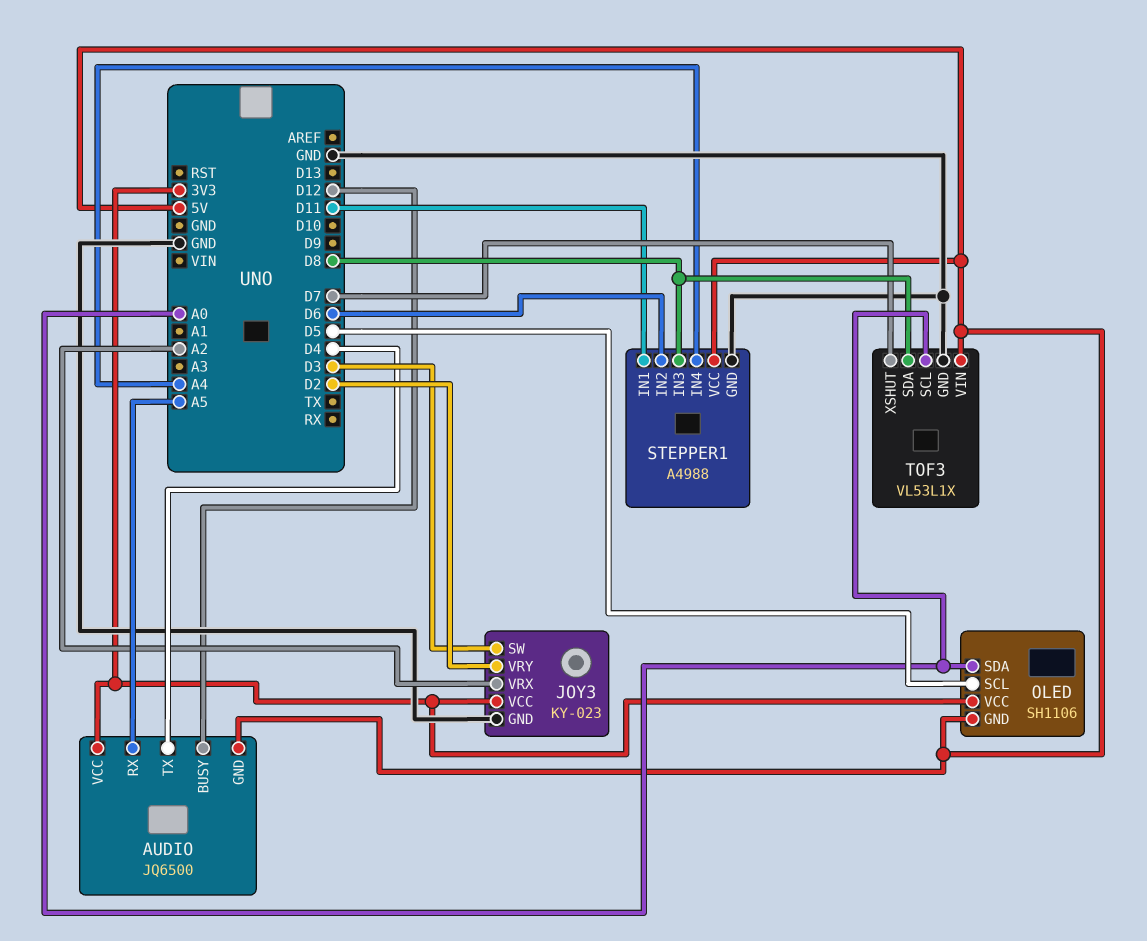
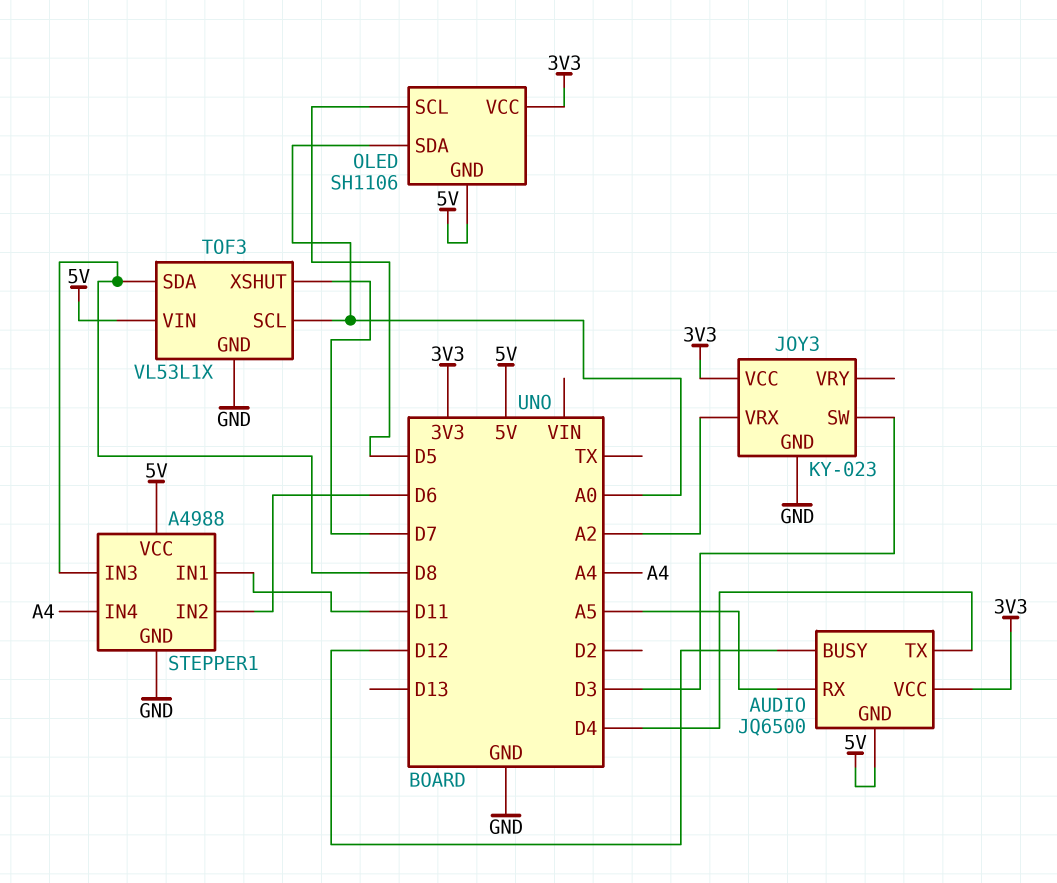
JOY3 pin VRY: D2 -> none

